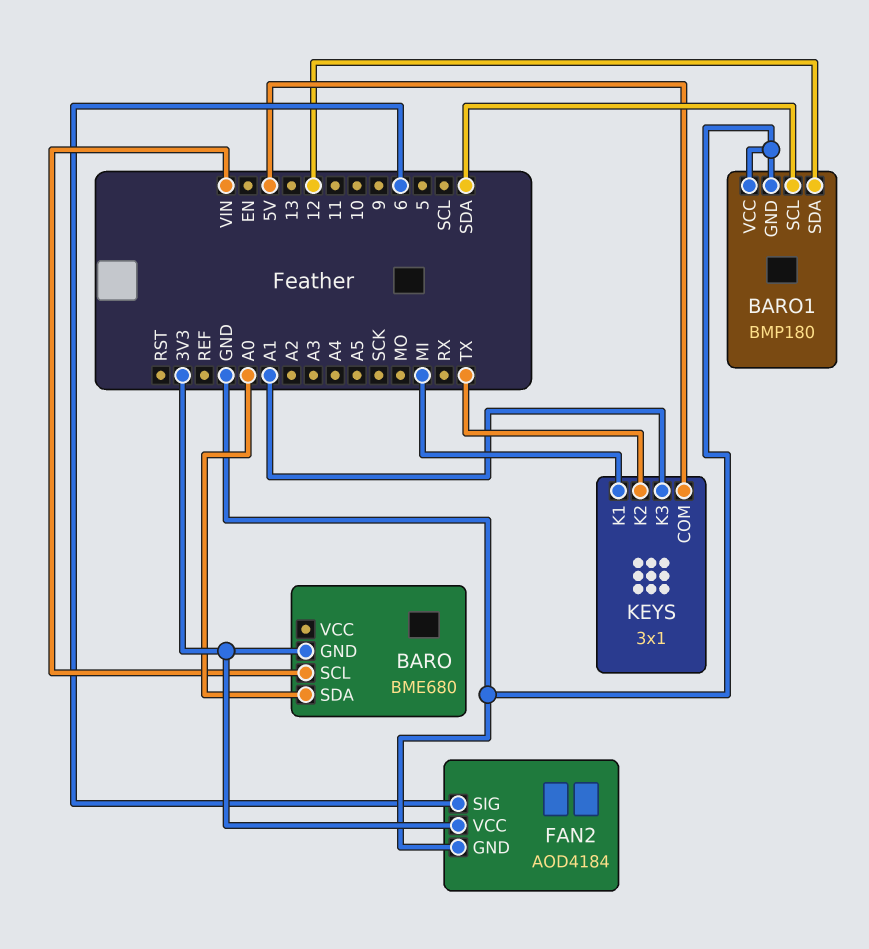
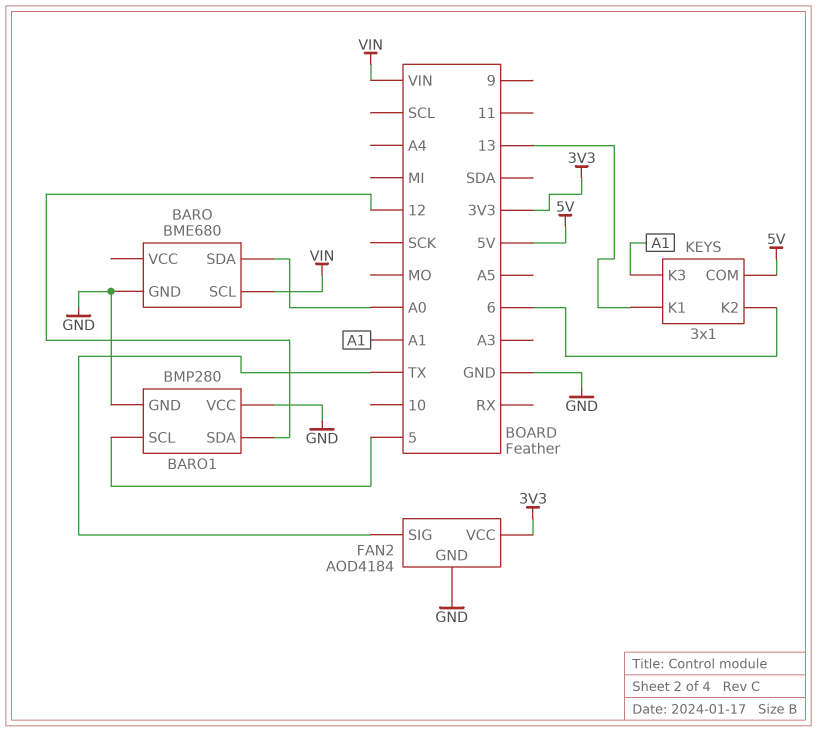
BARO pin GND: 3V3 -> GND
BARO1: BMP180 -> BMP280
BARO1 pin SCL: SDA -> 5
FAN2 pin SIG: 6 -> TX
KEYS pin K1: MI -> 13
KEYS pin K2: TX -> 6

